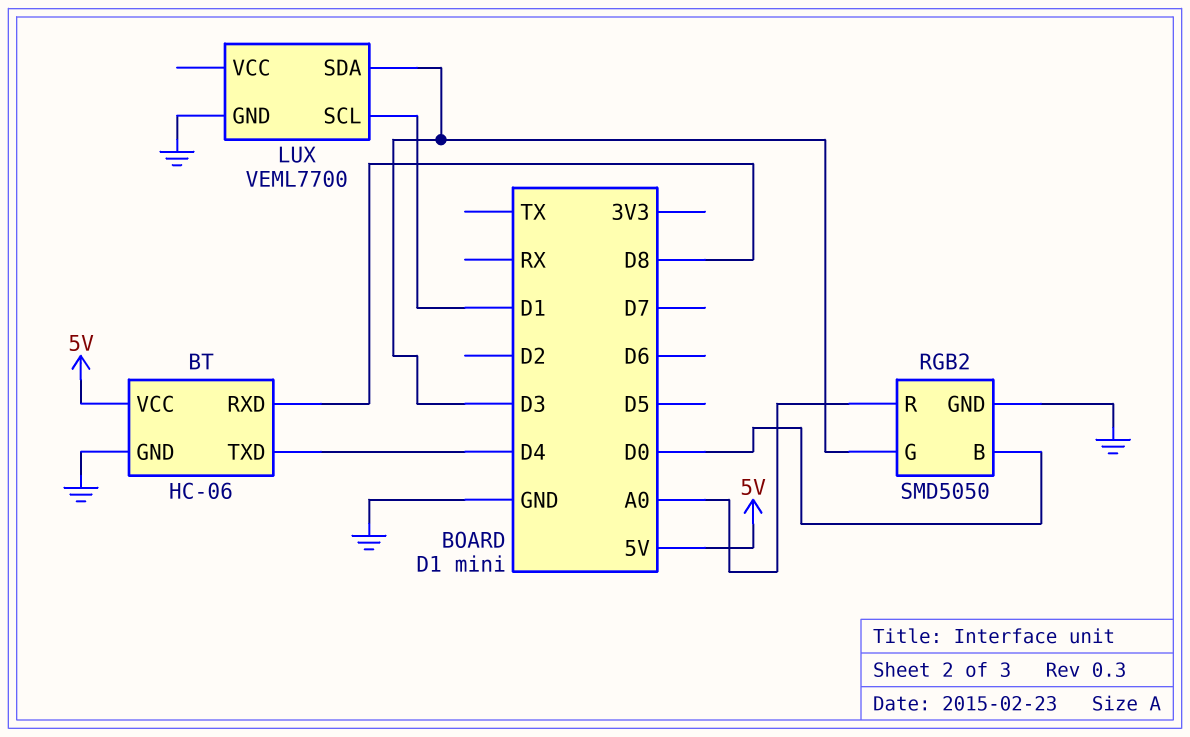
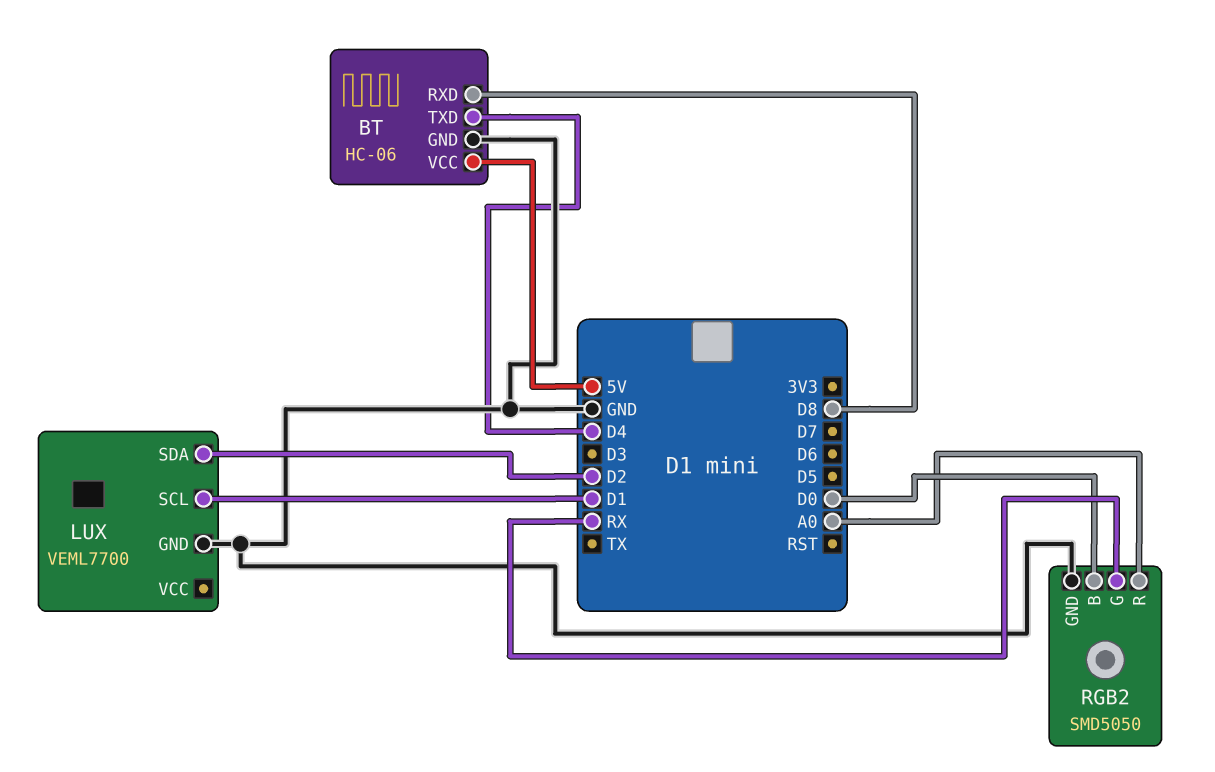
LUX pin SDA: D3 -> D2
RGB2 pin G: D3 -> RX

